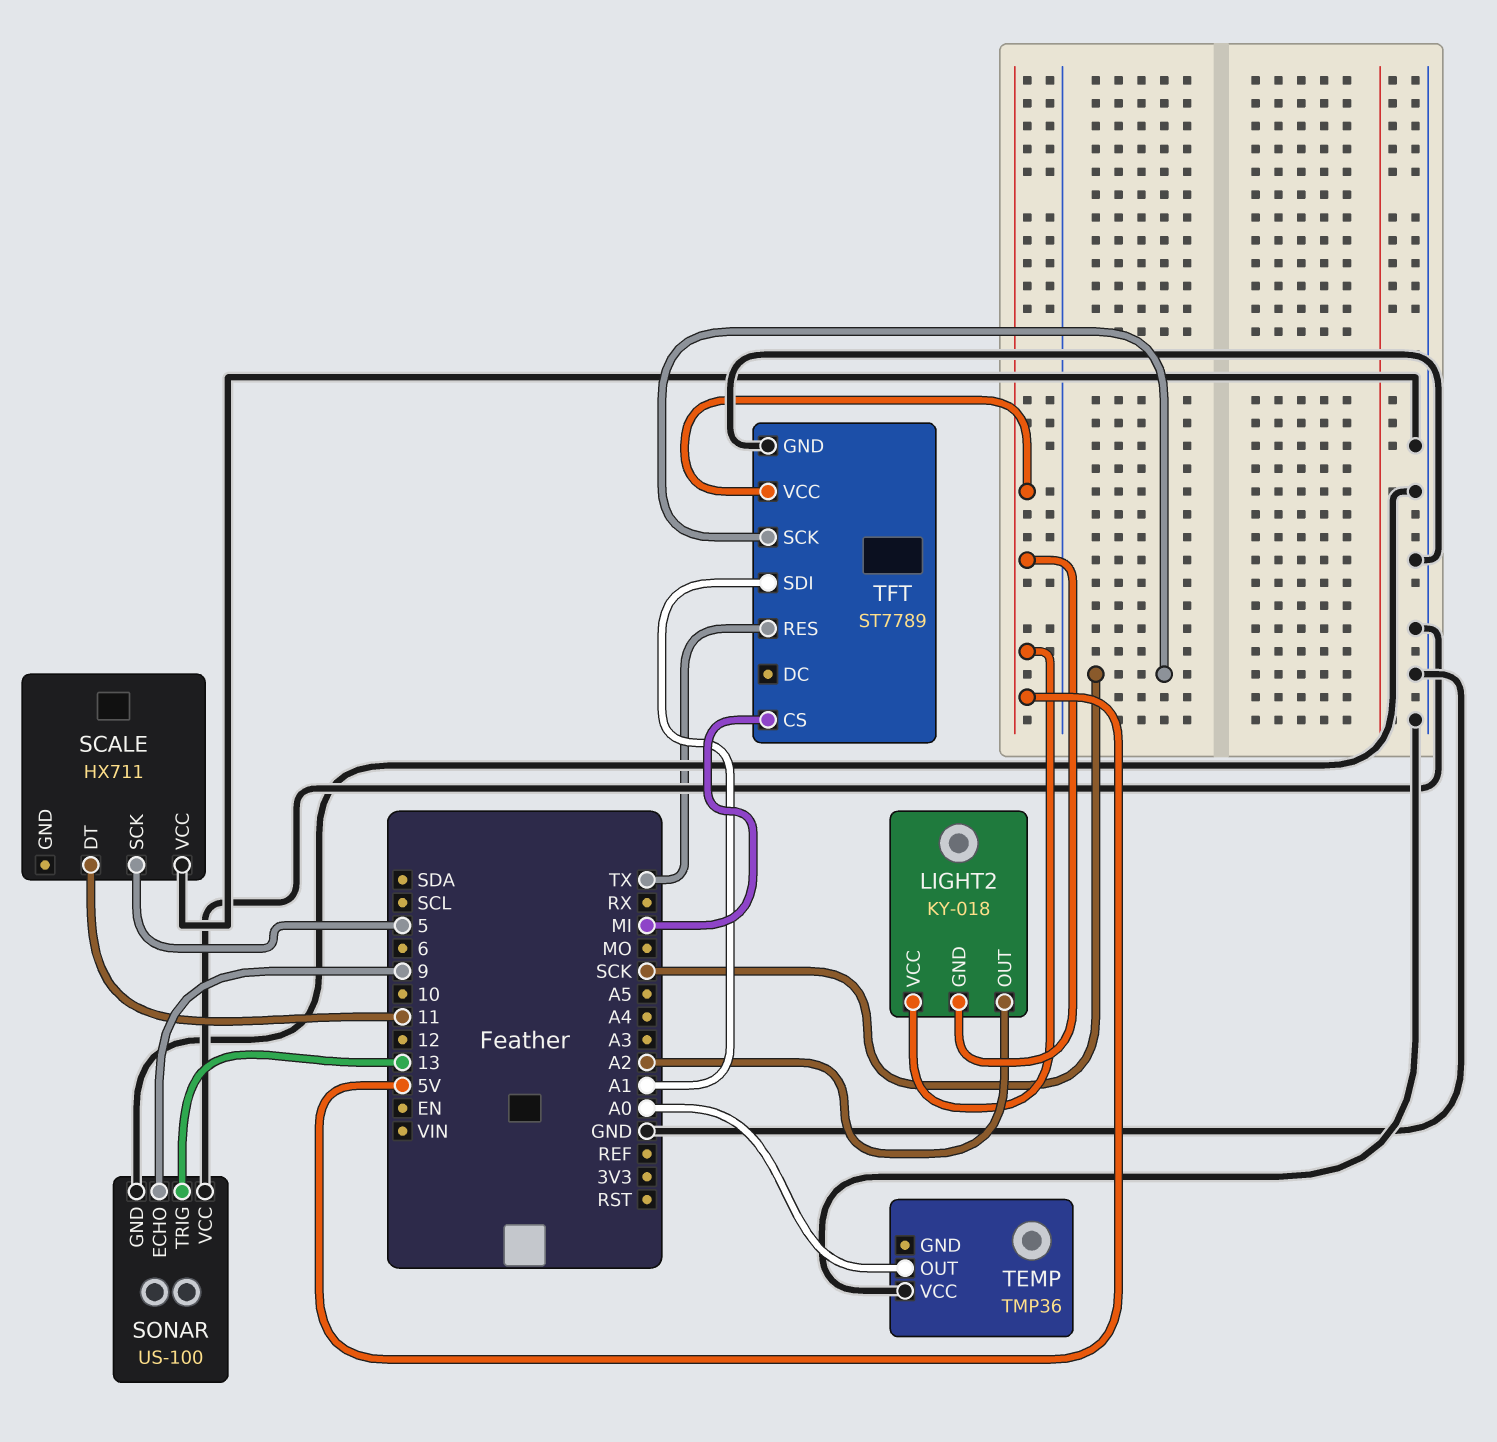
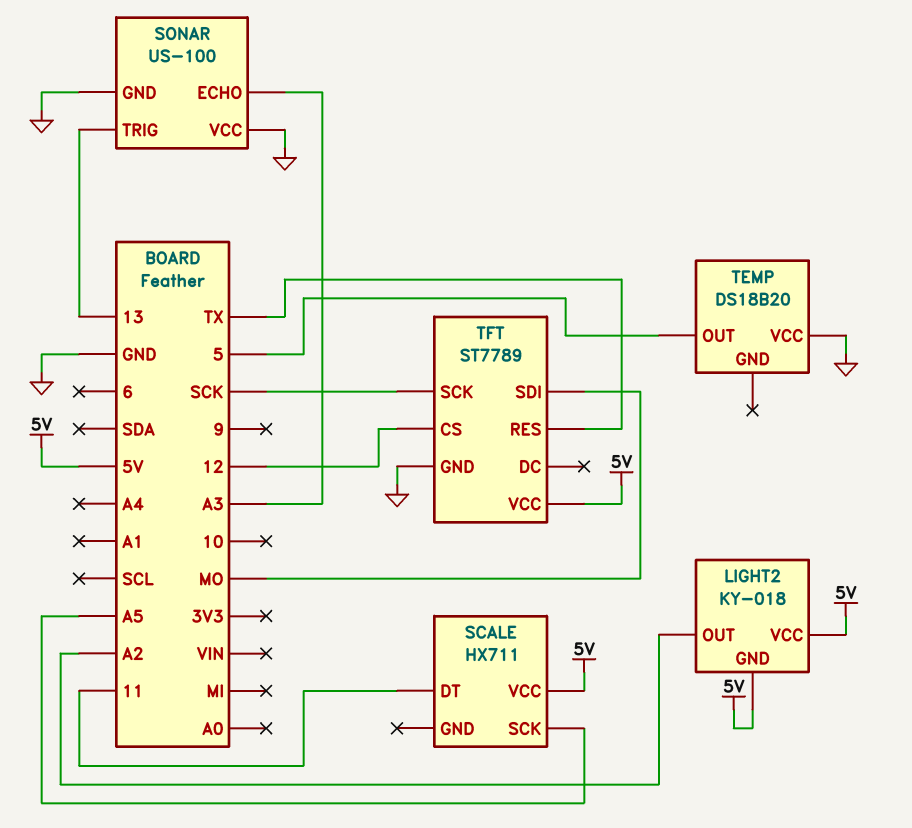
SCALE pin SCK: 5 -> A5
SCALE pin VCC: GND -> 5V
SONAR pin ECHO: 9 -> A3
TEMP: TMP36 -> DS18B20
TEMP pin OUT: A0 -> 5
TFT pin CS: MI -> 12
TFT pin SDI: A1 -> MO

